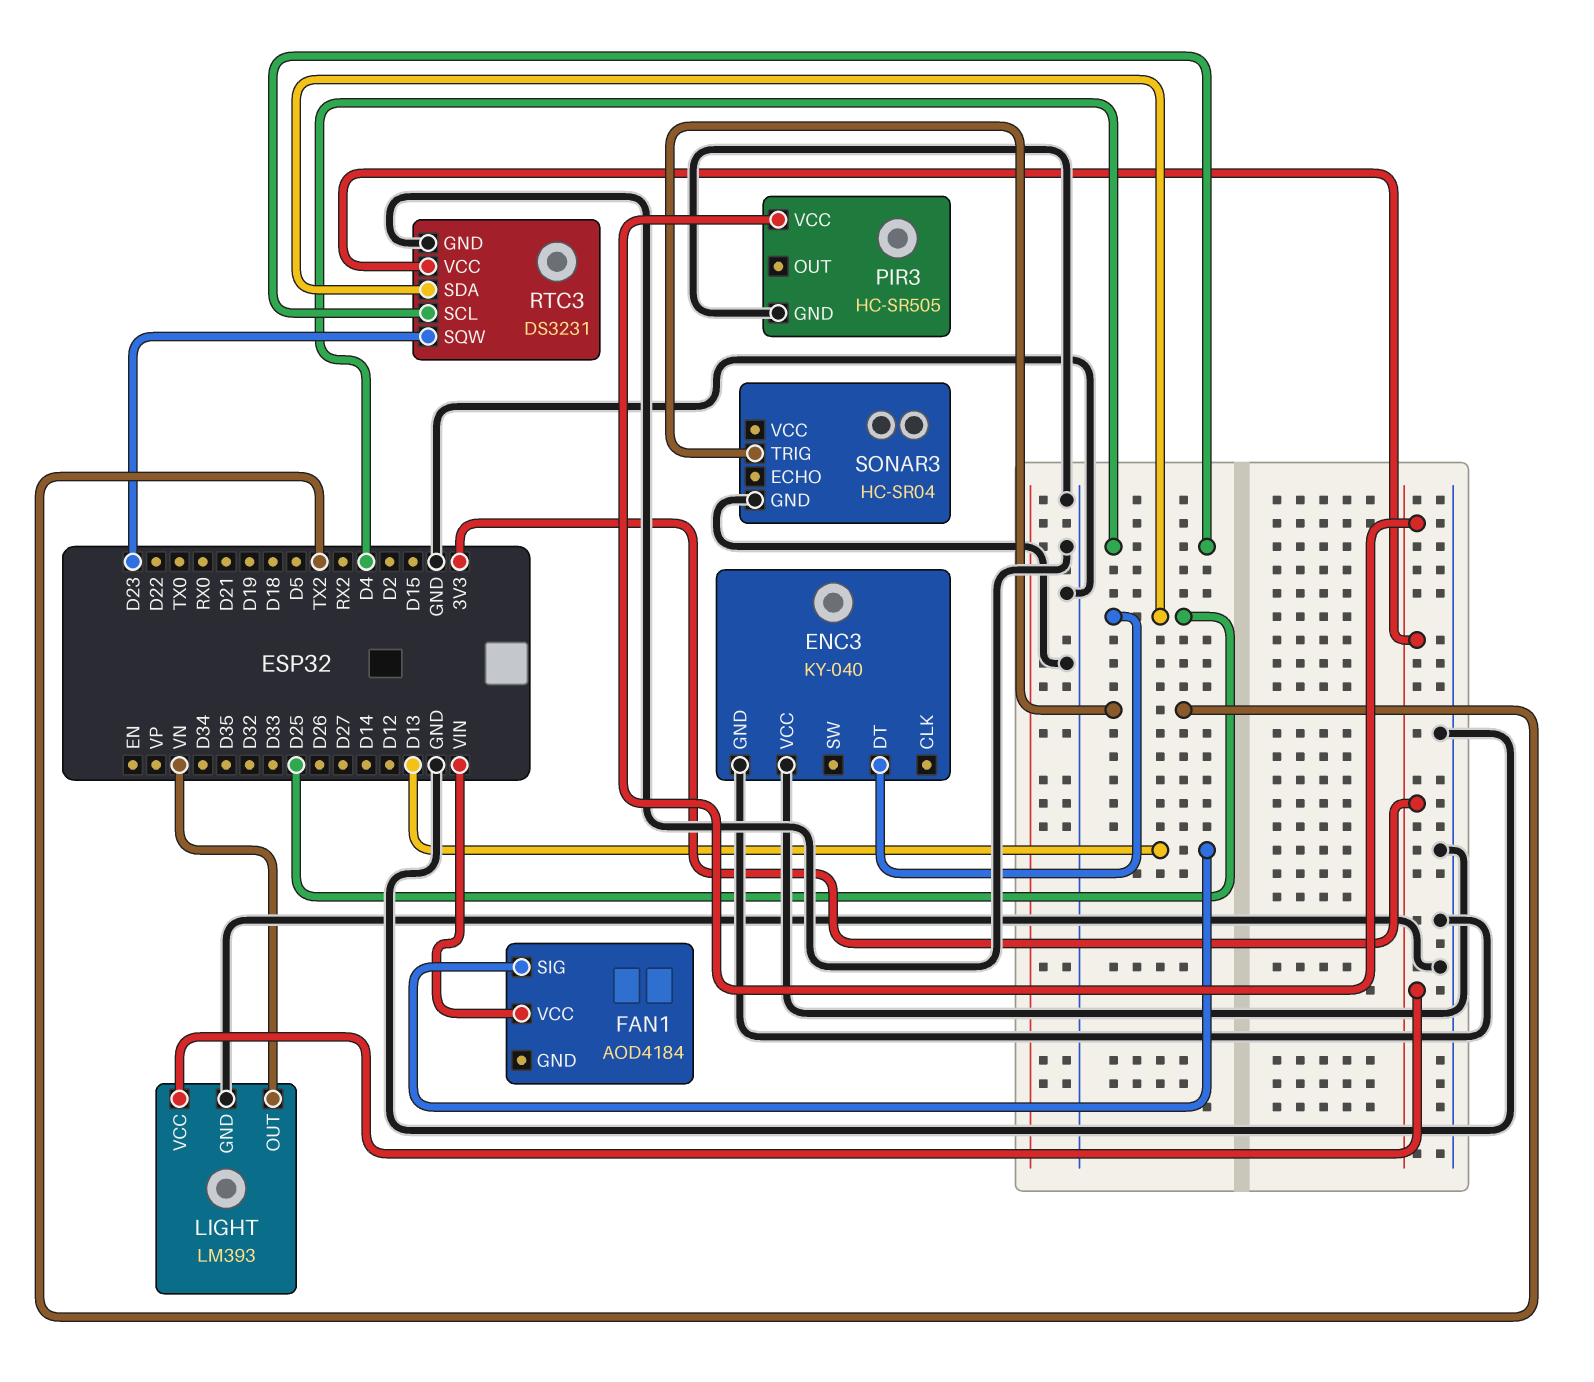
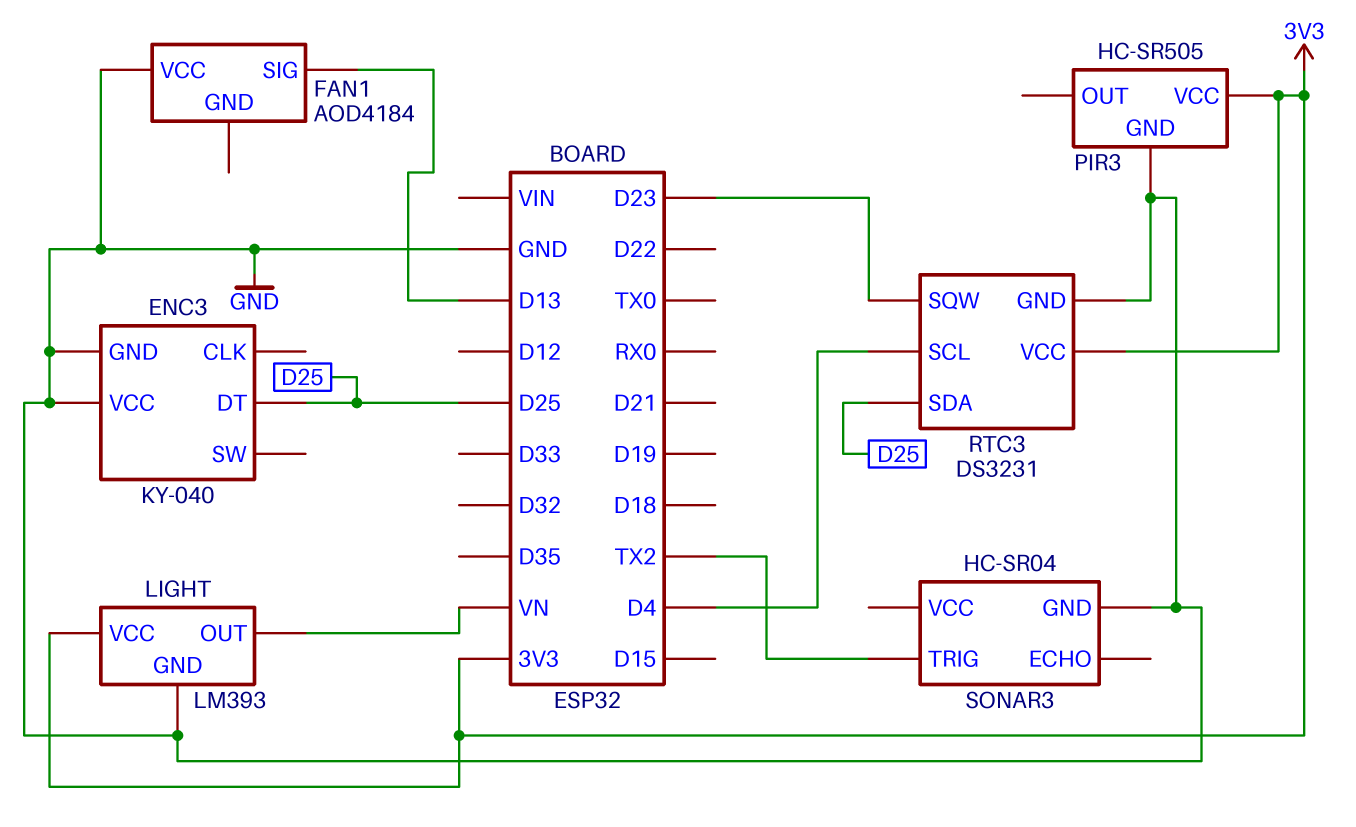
FAN1 pin VCC: VIN -> GND

